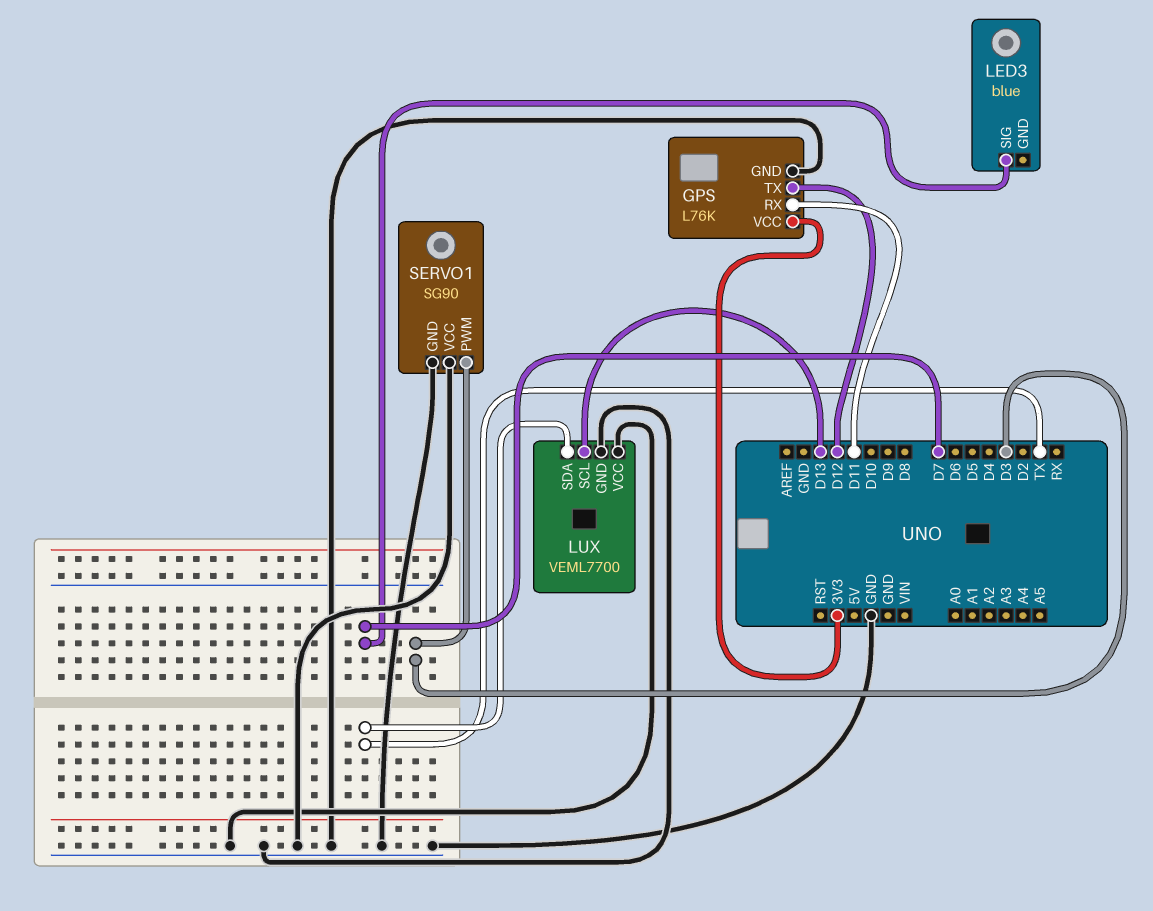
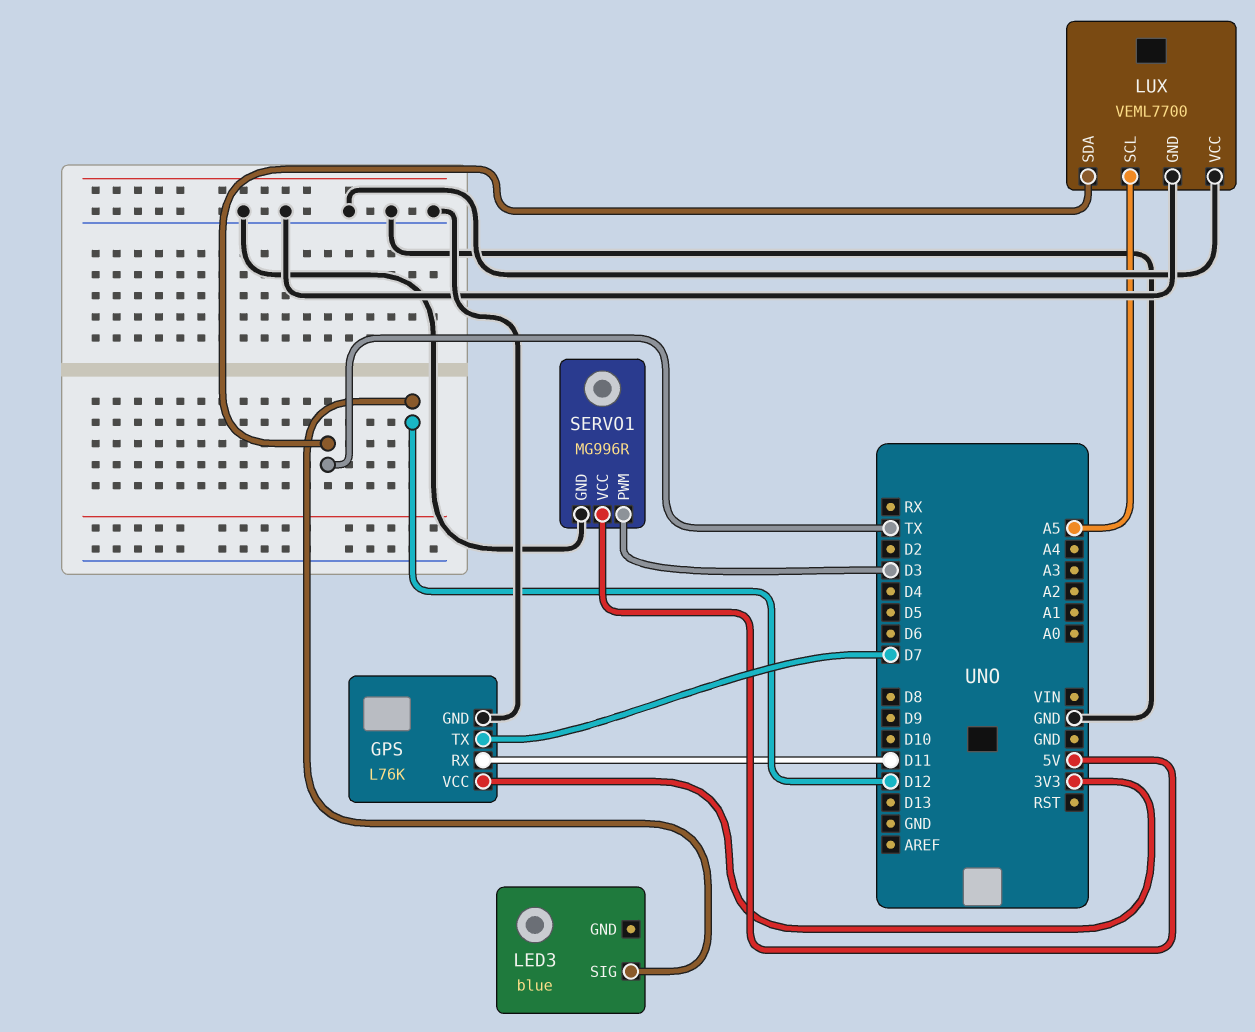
GPS pin TX: D12 -> D7
LED3 pin SIG: D7 -> D12
LUX pin SCL: D13 -> A5
SERVO1: SG90 -> MG996R
SERVO1 pin VCC: GND -> 5V

